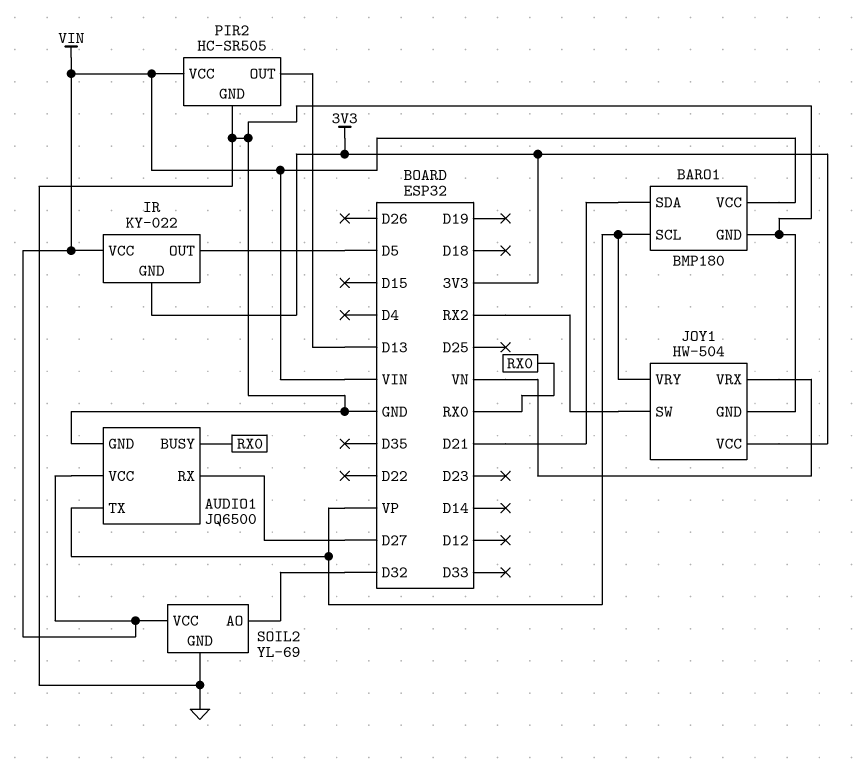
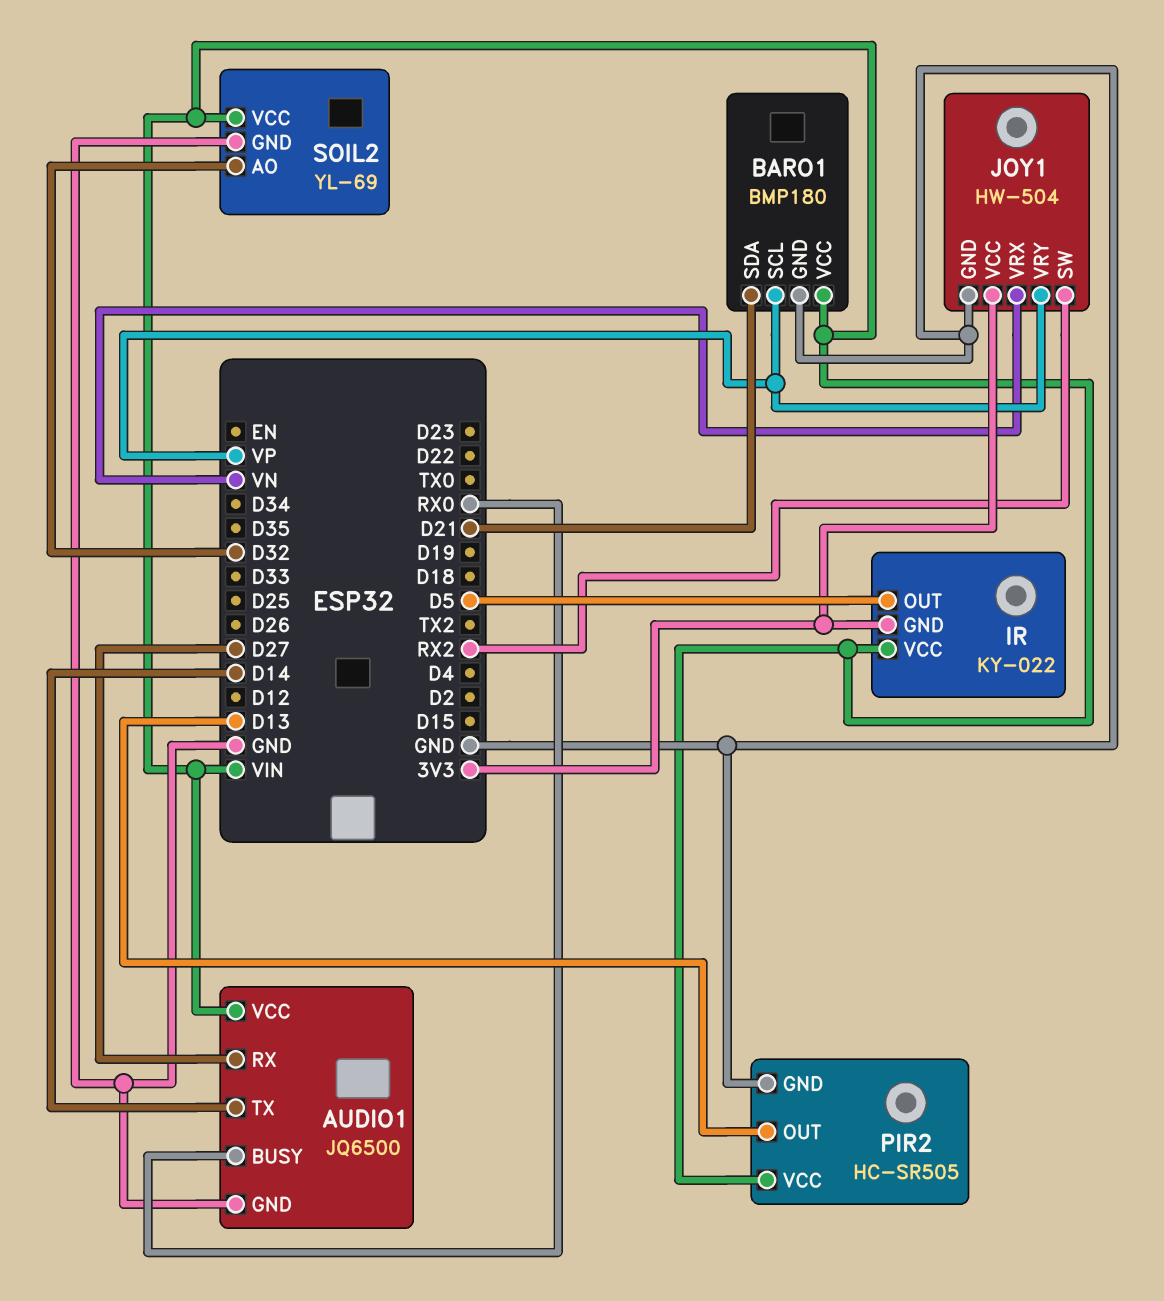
AUDIO1 pin TX: VP -> D14

